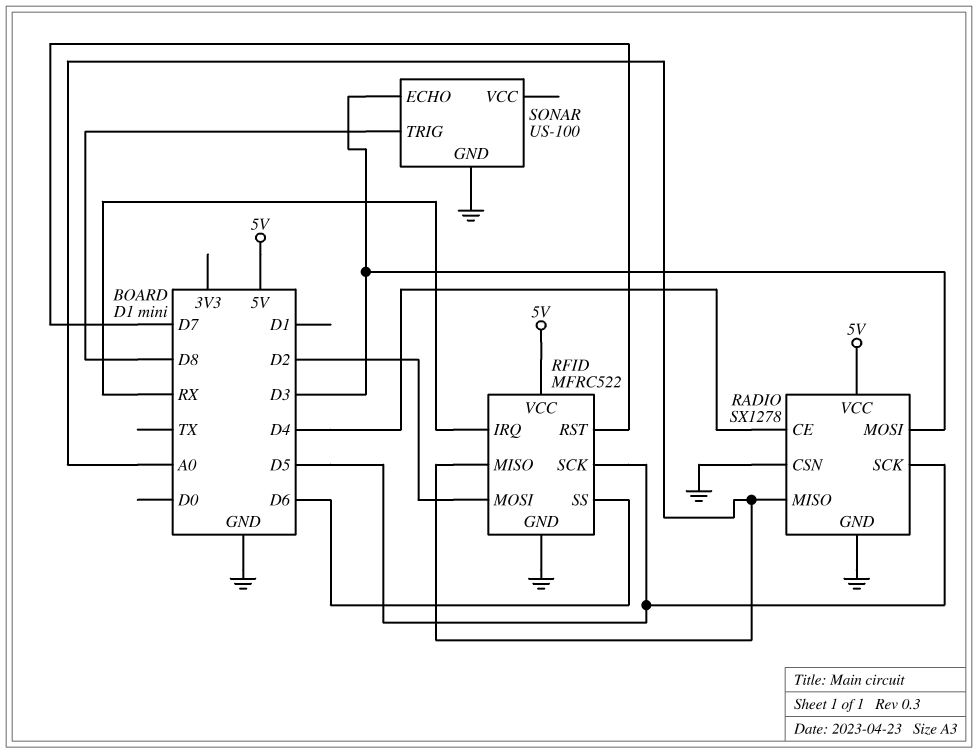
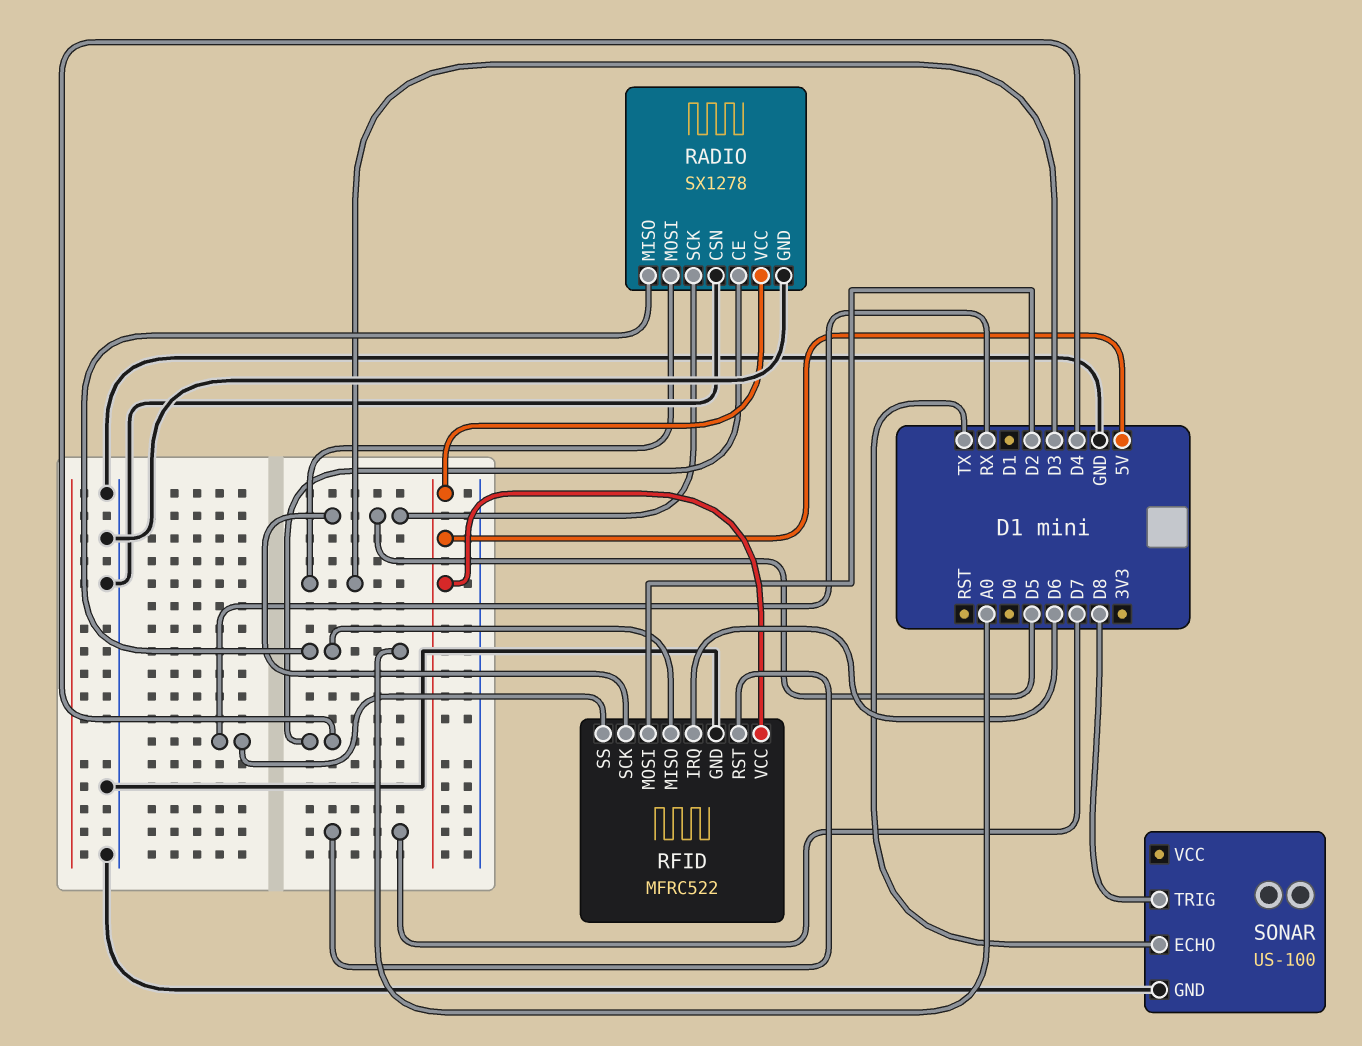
RFID pin IRQ: RX -> D6
RFID pin SS: D6 -> RX
SONAR pin ECHO: D3 -> TX

